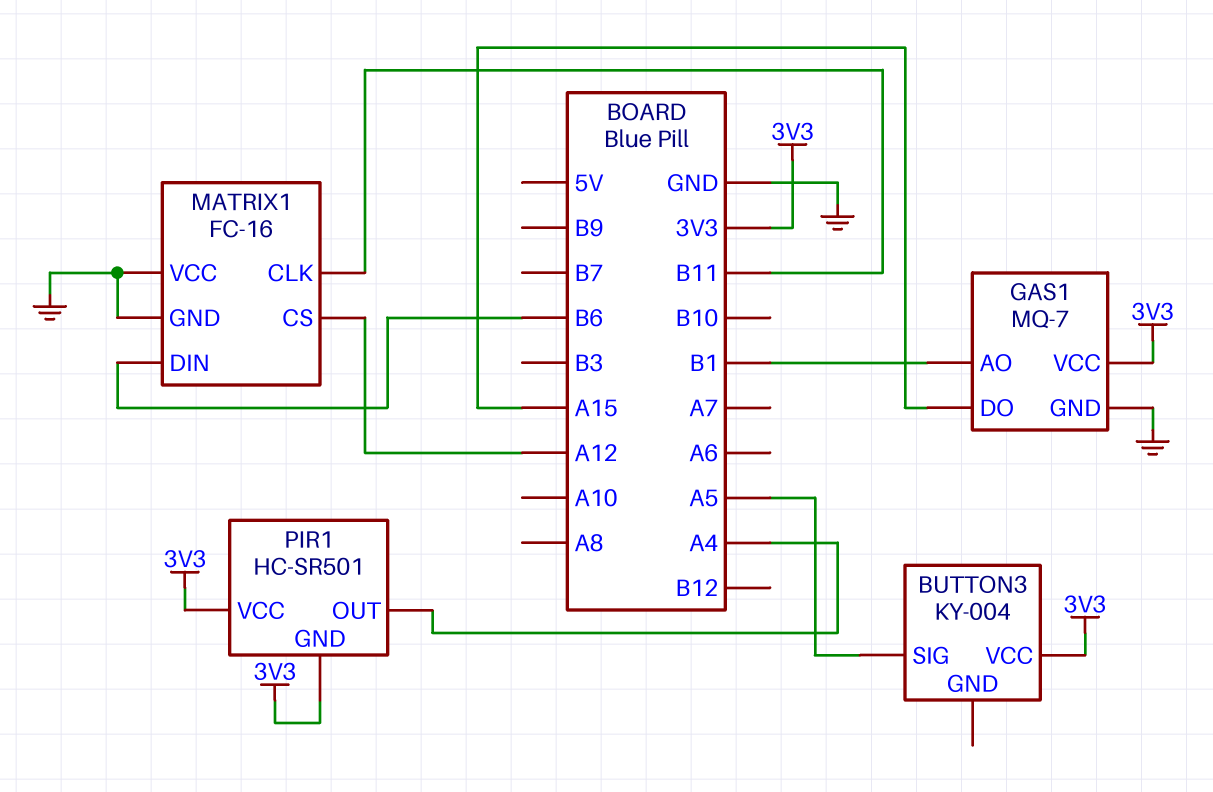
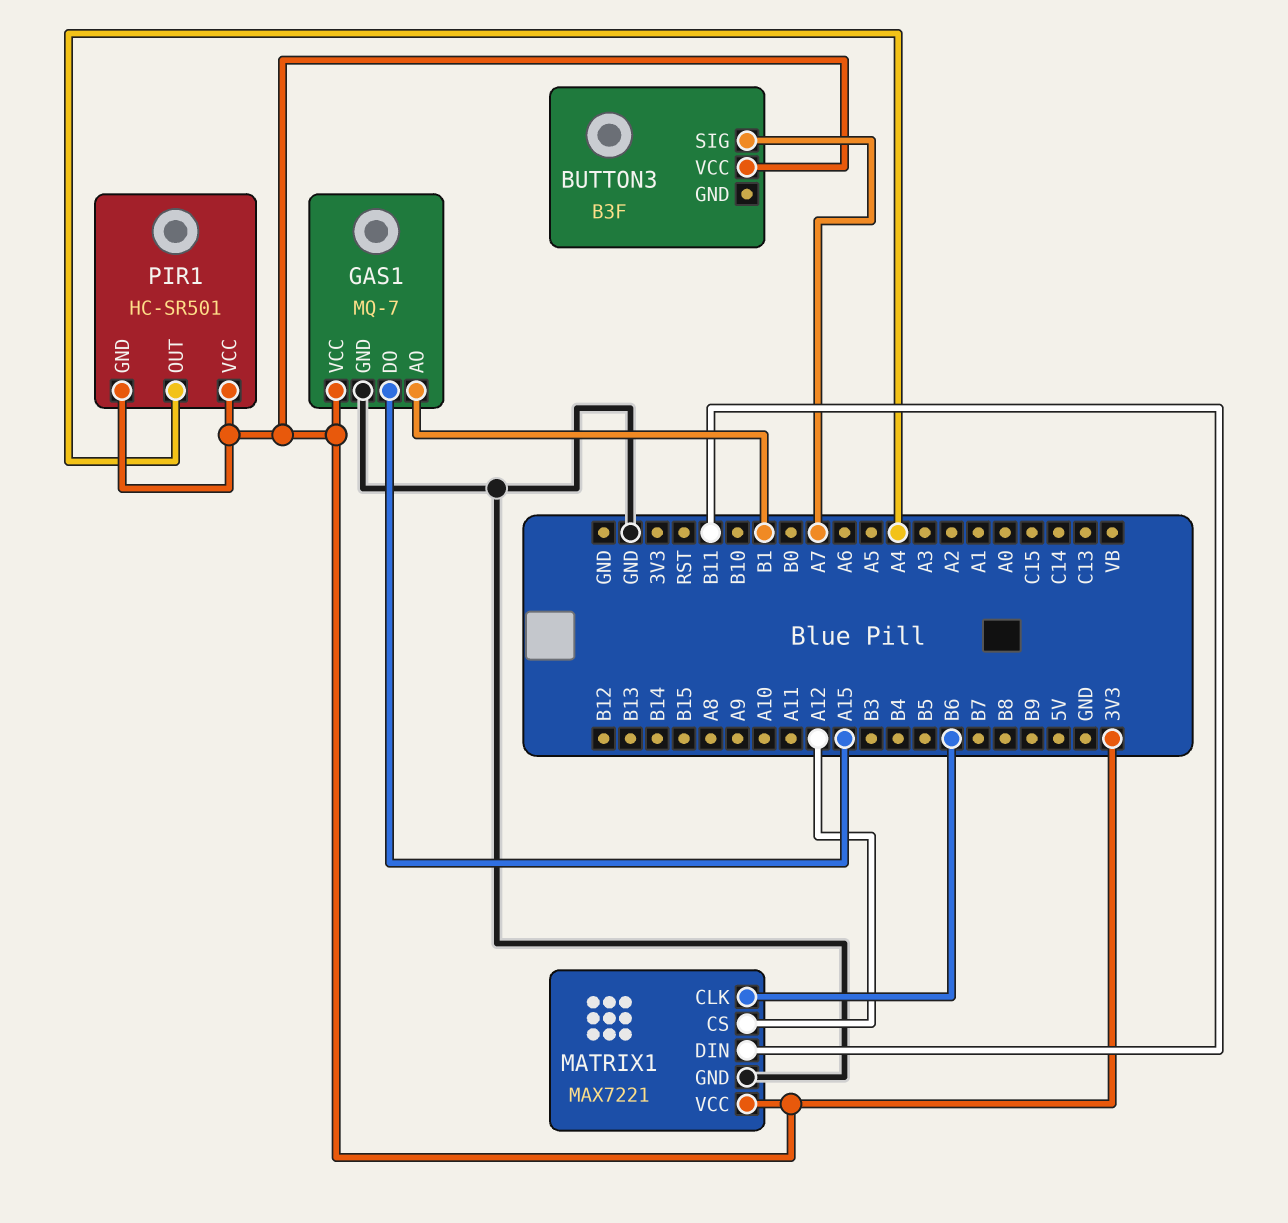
BUTTON3: KY-004 -> B3F
BUTTON3 pin SIG: A5 -> A7
MATRIX1: FC-16 -> MAX7221
MATRIX1 pin CLK: B11 -> B6
MATRIX1 pin DIN: B6 -> B11
MATRIX1 pin VCC: GND -> 3V3

